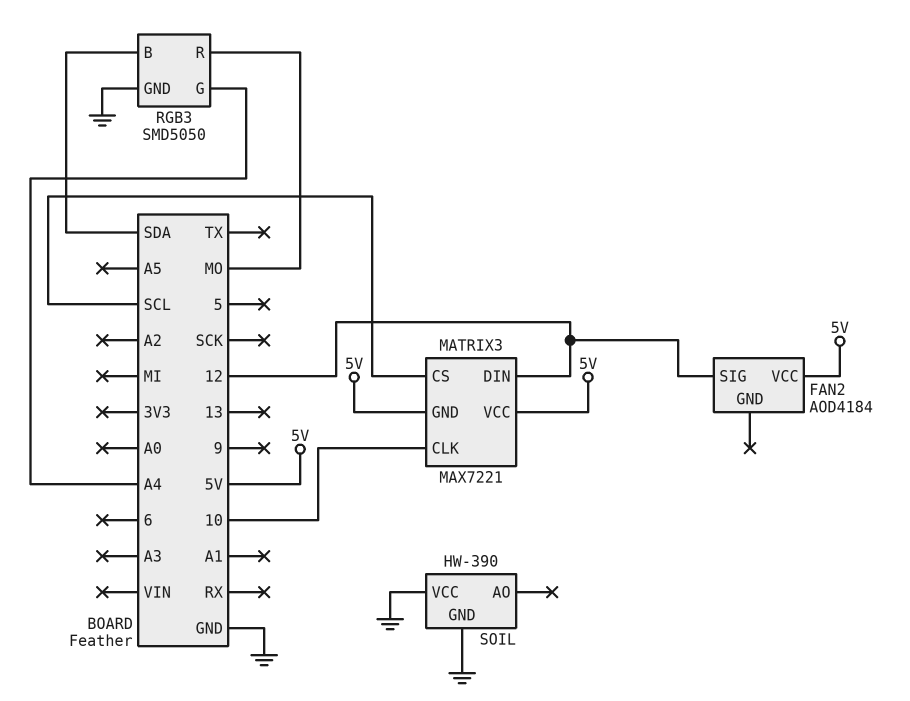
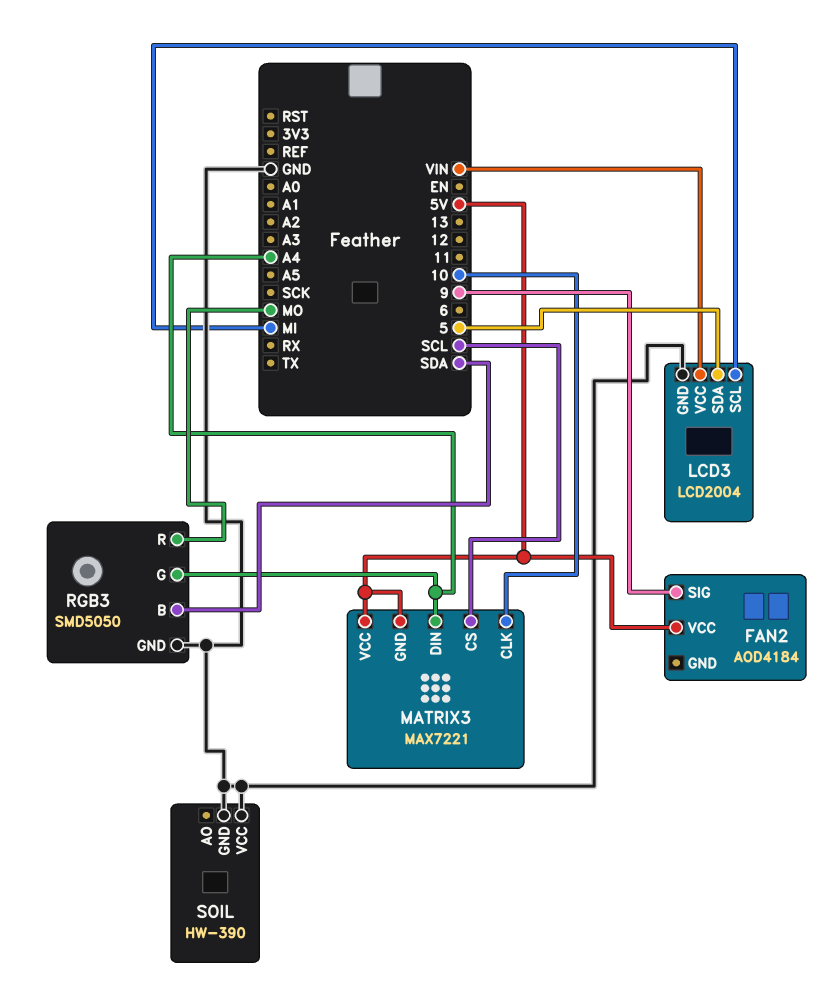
FAN2 pin SIG: 12 -> 9
LCD3: none -> LCD2004
LCD3 pin GND: none -> GND
LCD3 pin SCL: none -> MI
LCD3 pin SDA: none -> 5
LCD3 pin VCC: none -> VIN
MATRIX3 pin DIN: 12 -> A4

